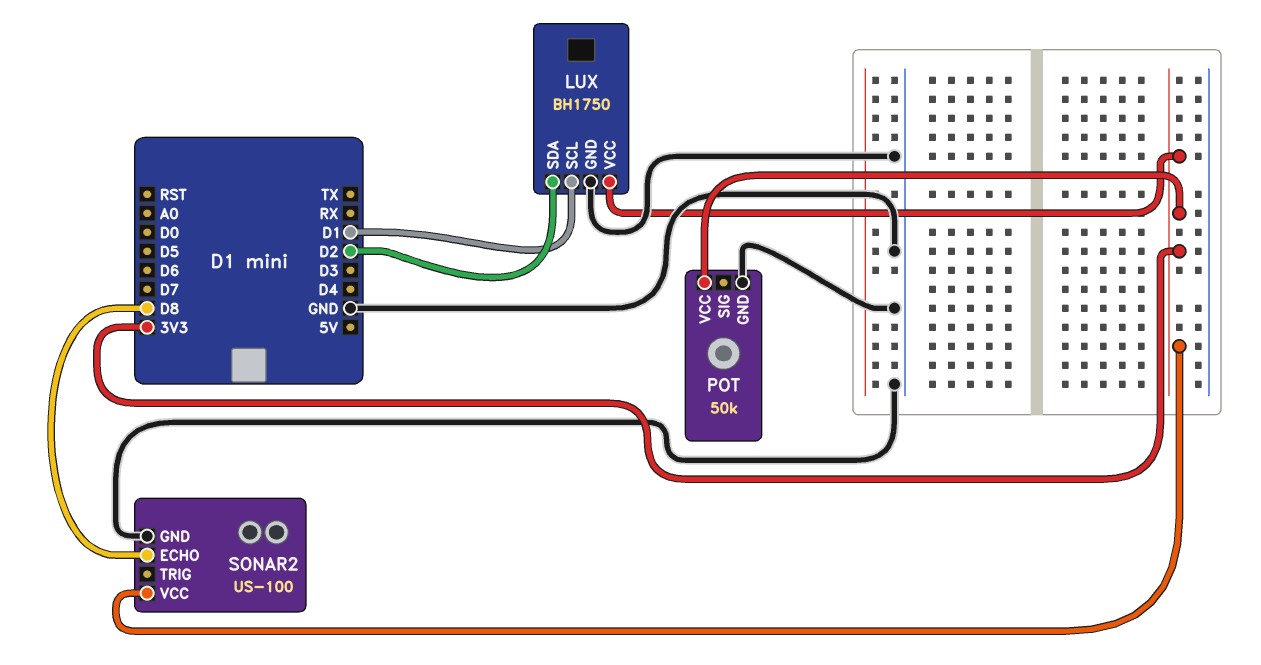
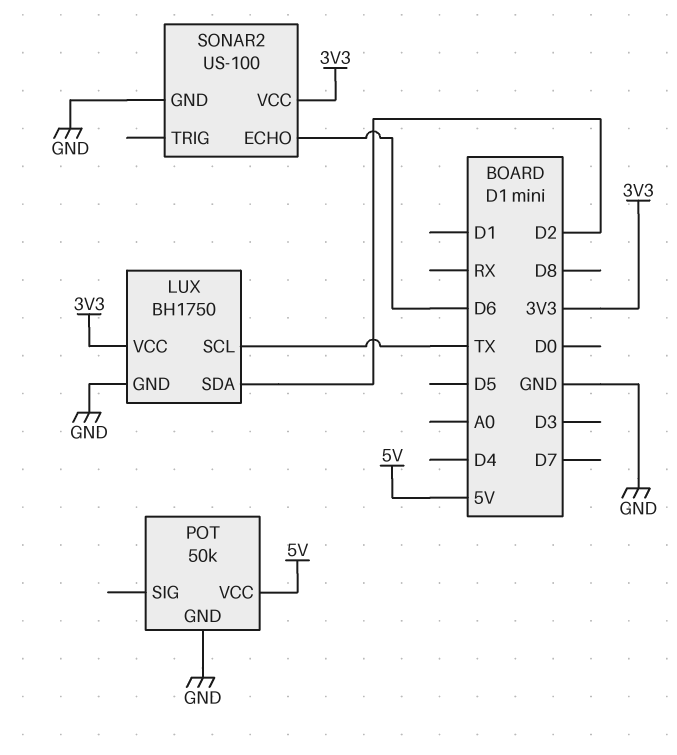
LUX pin SCL: D1 -> TX
POT pin VCC: 3V3 -> 5V
SONAR2 pin ECHO: D8 -> D6

